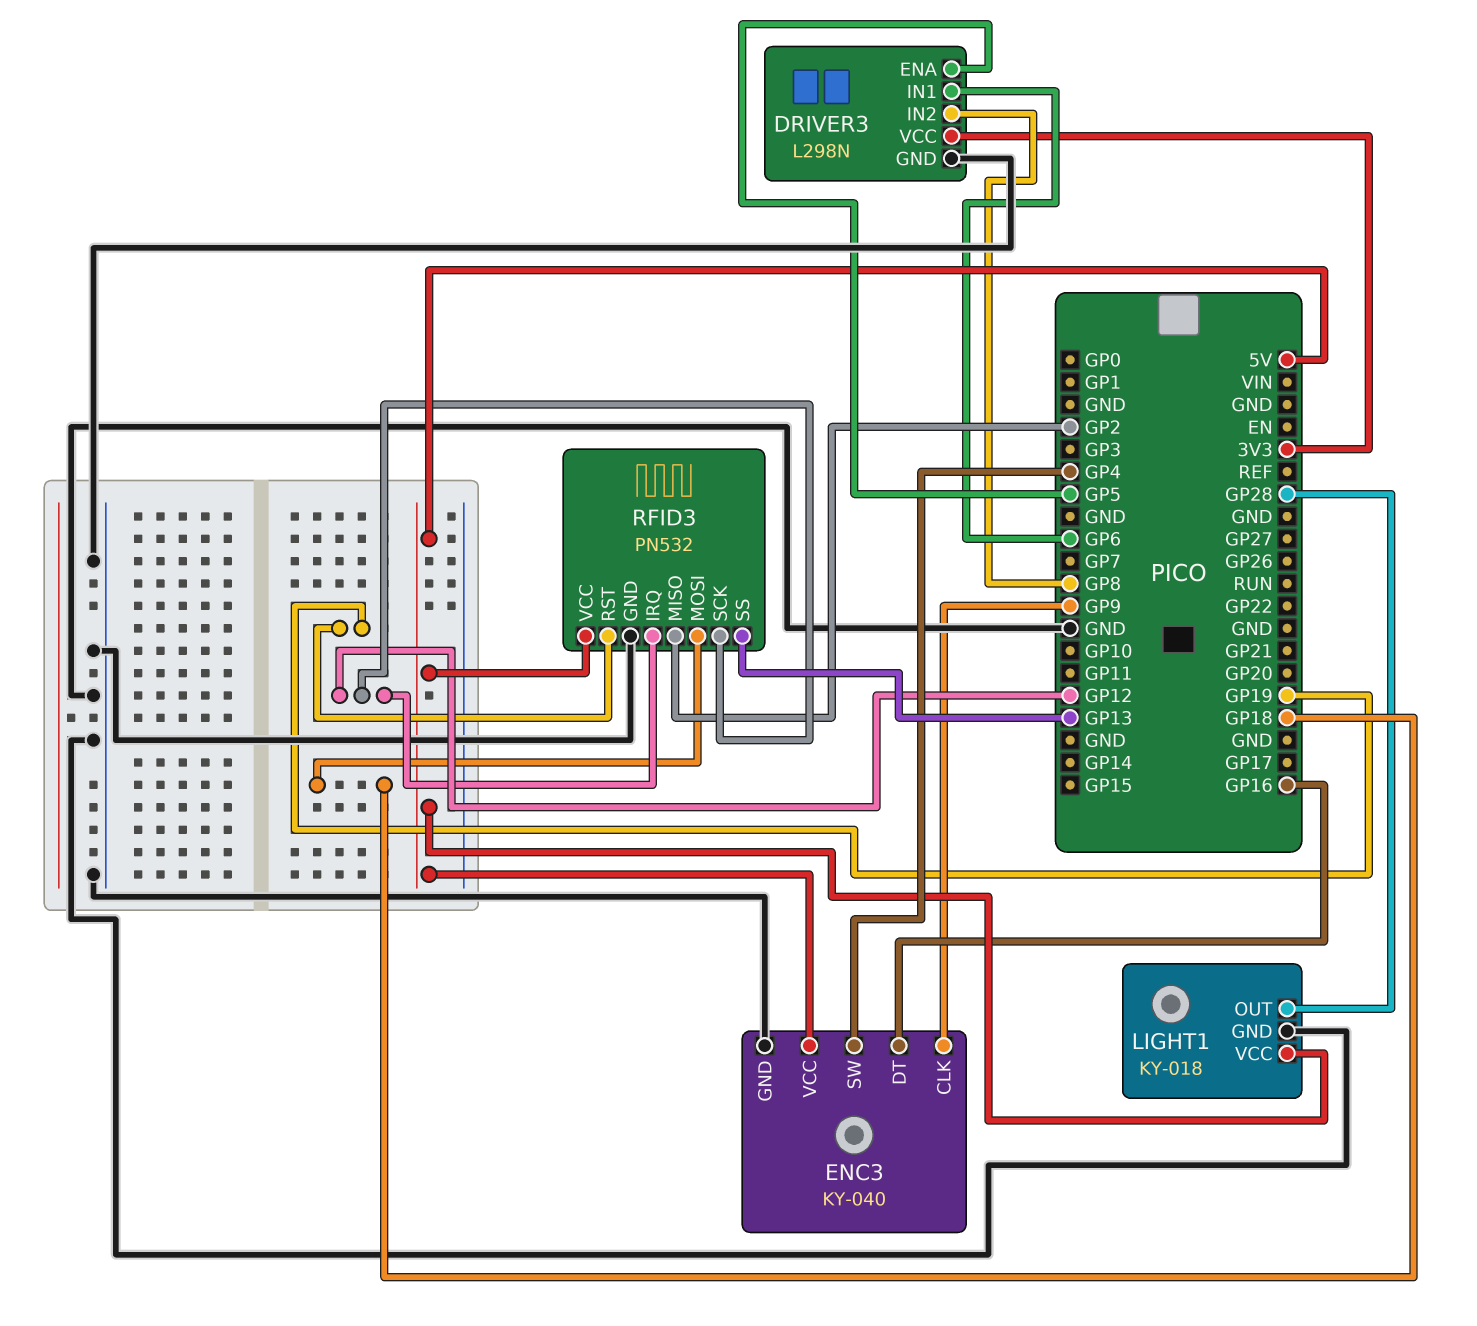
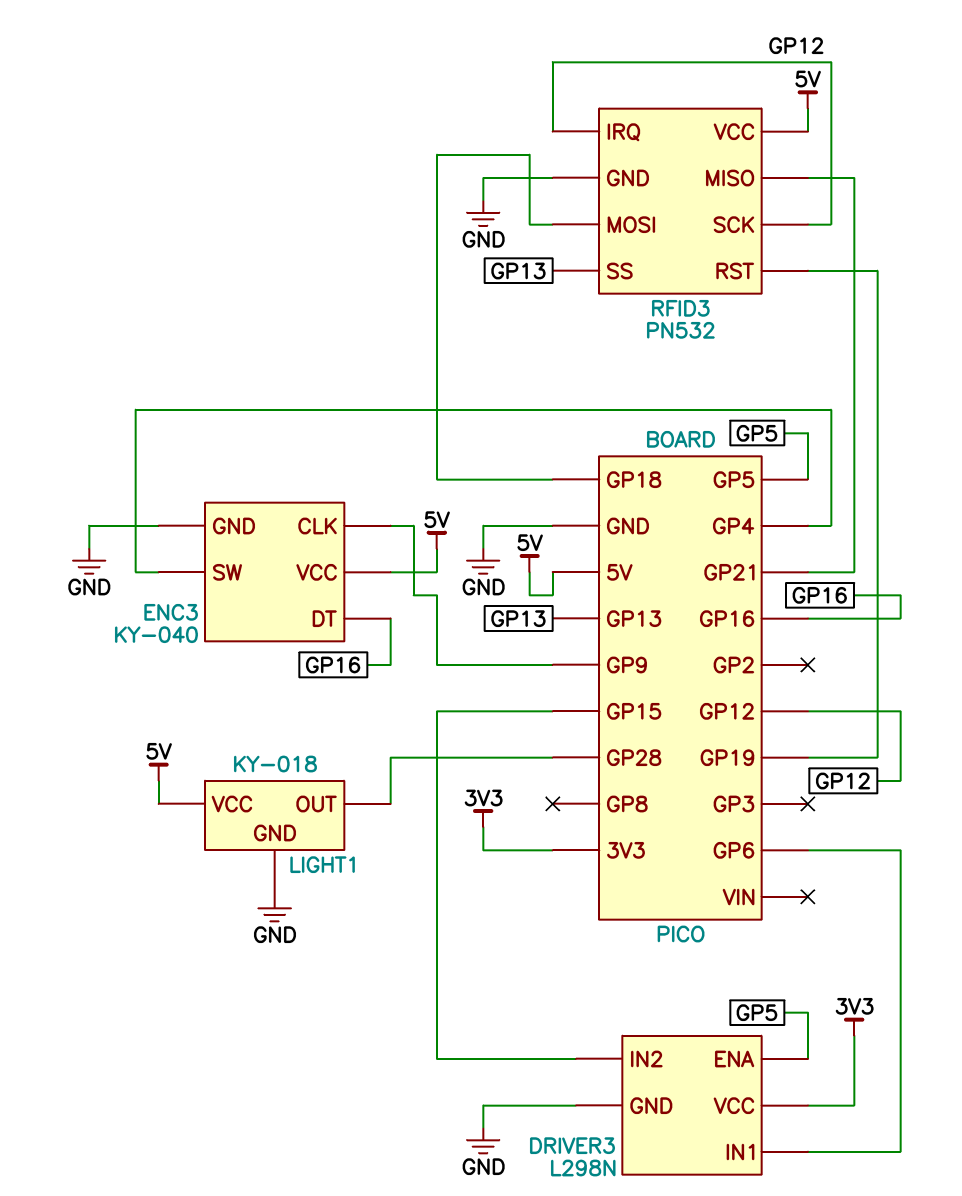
DRIVER3 pin IN2: GP8 -> GP15
RFID3 pin MISO: GP2 -> GP21

